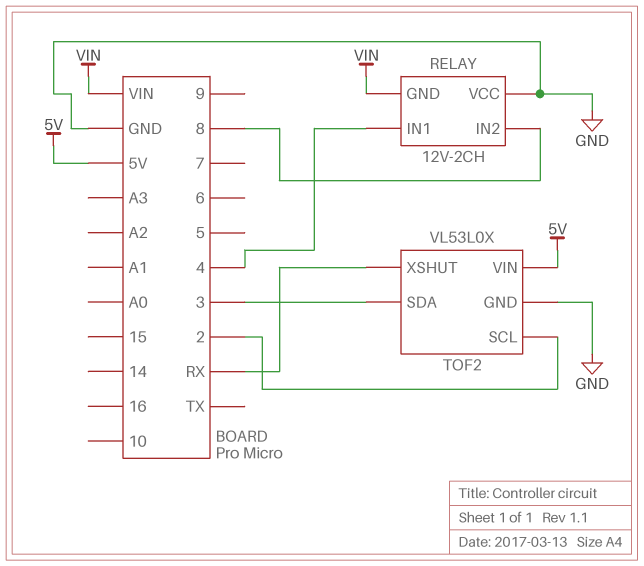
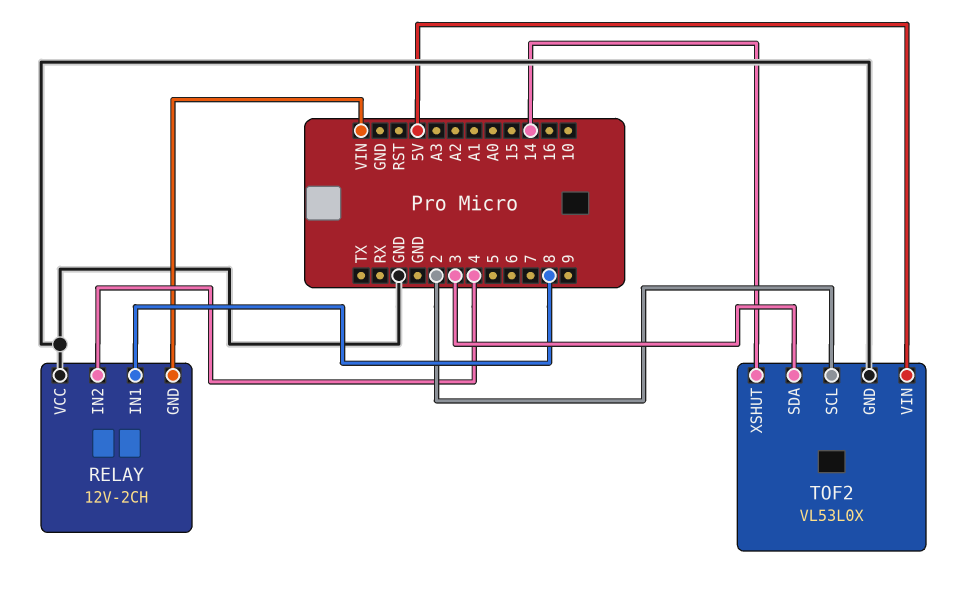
RELAY pin IN1: 4 -> 8
RELAY pin IN2: 8 -> 4
TOF2 pin XSHUT: RX -> 14

